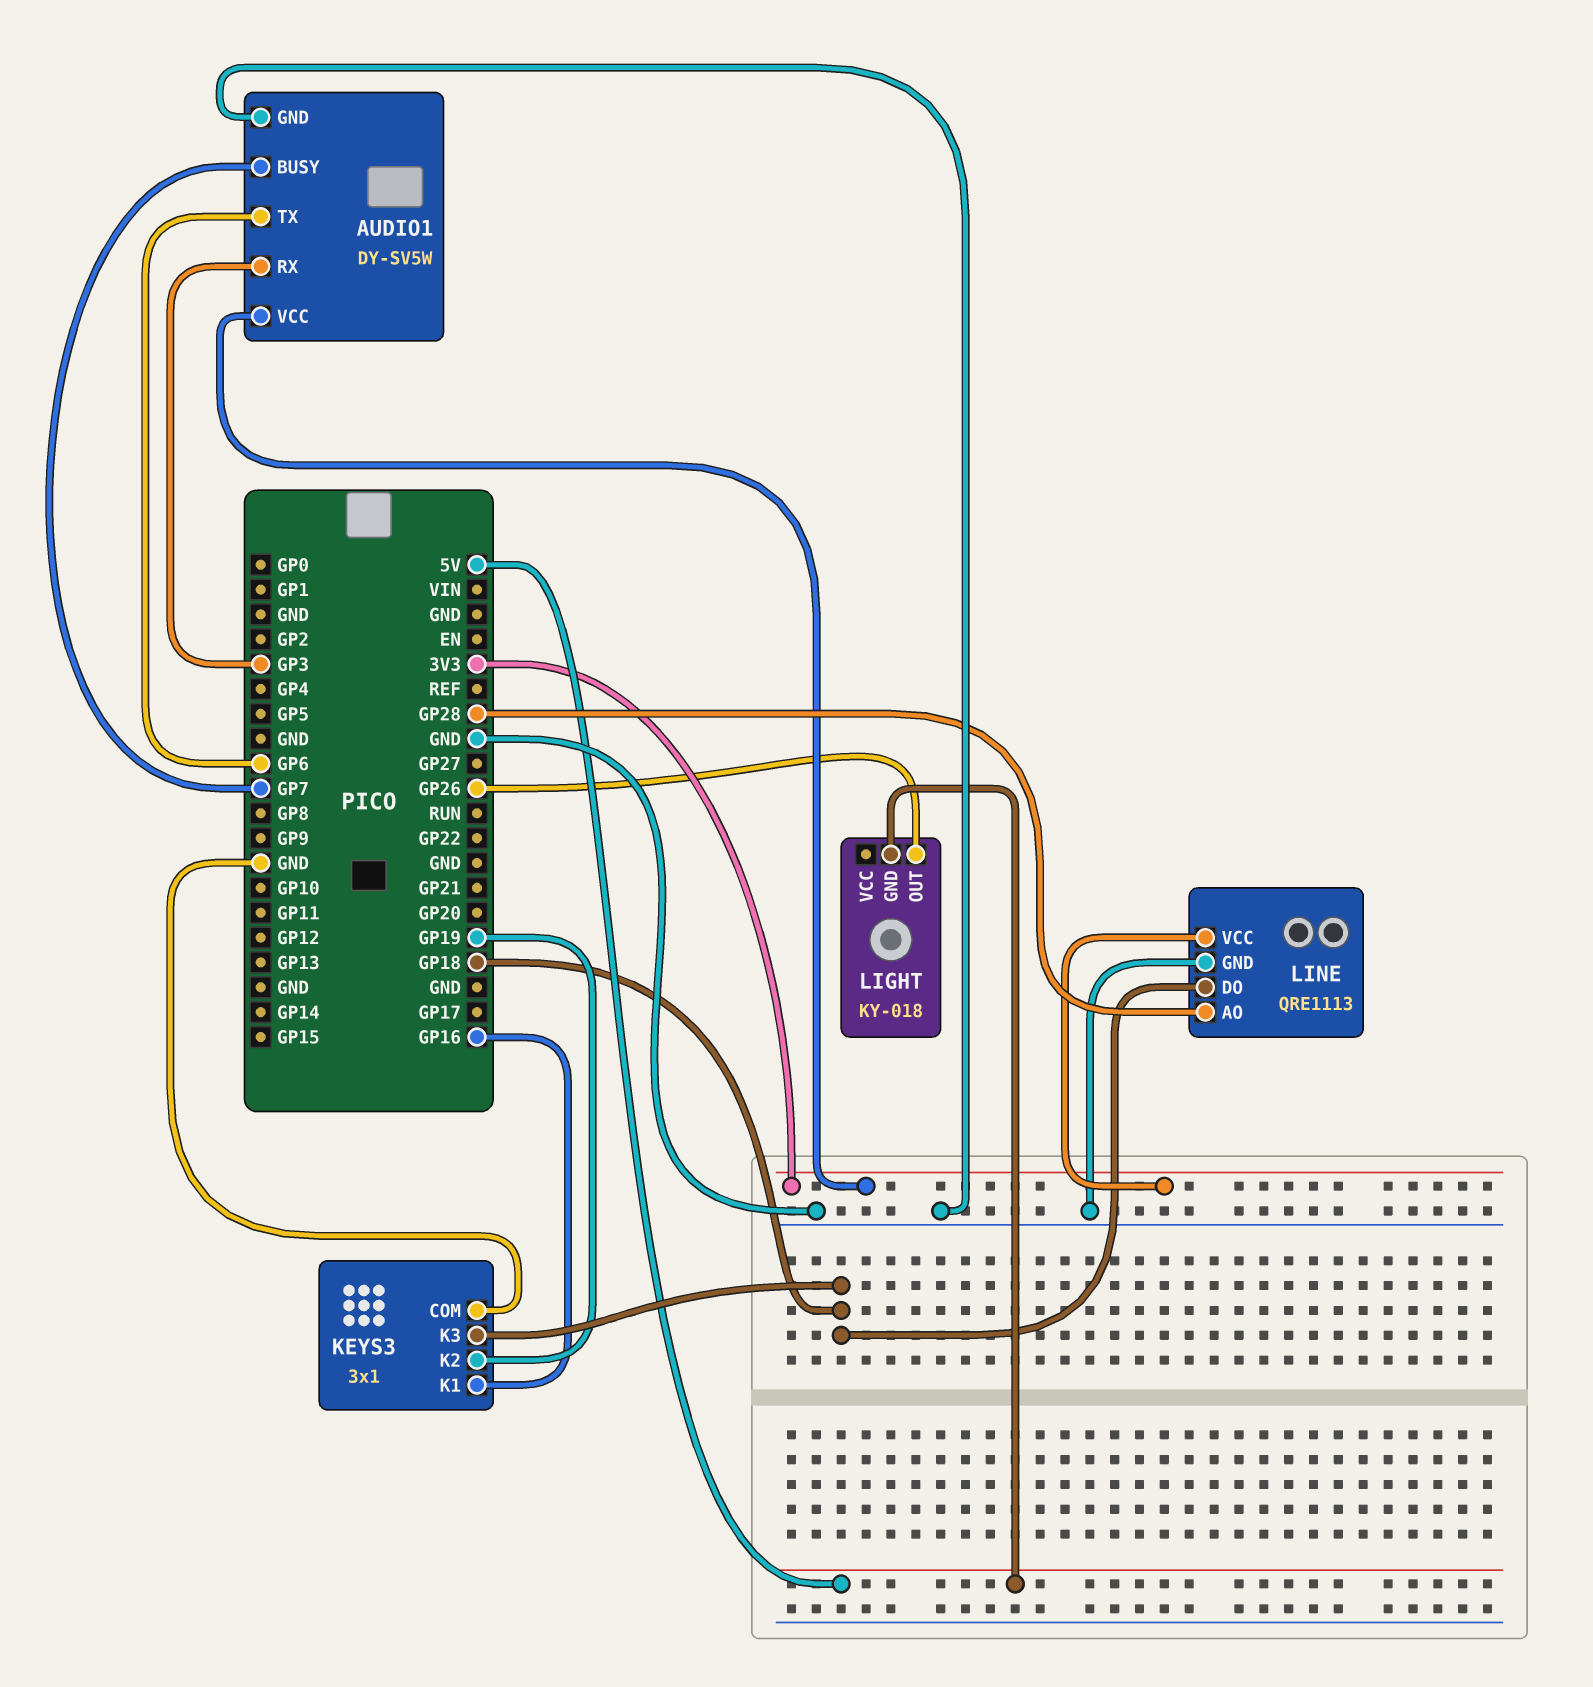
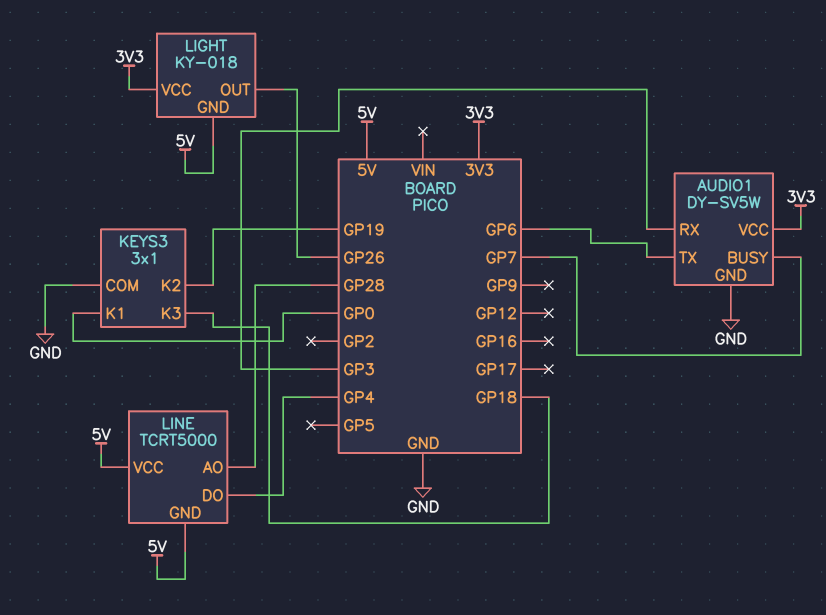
KEYS3 pin K1: GP16 -> GP0
LIGHT pin VCC: none -> 3V3
LINE: QRE1113 -> TCRT5000
LINE pin DO: GP18 -> GP4
LINE pin GND: GND -> 5V
LINE pin VCC: 3V3 -> 5V

